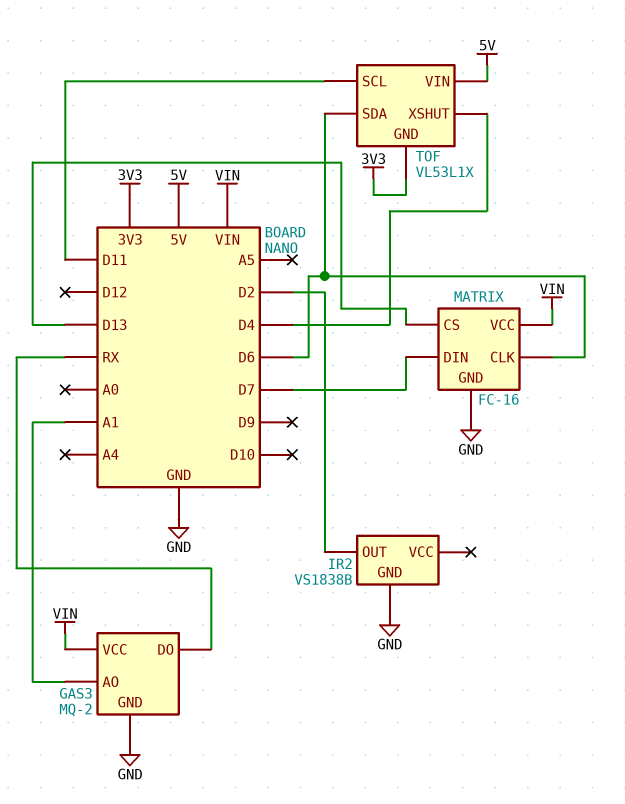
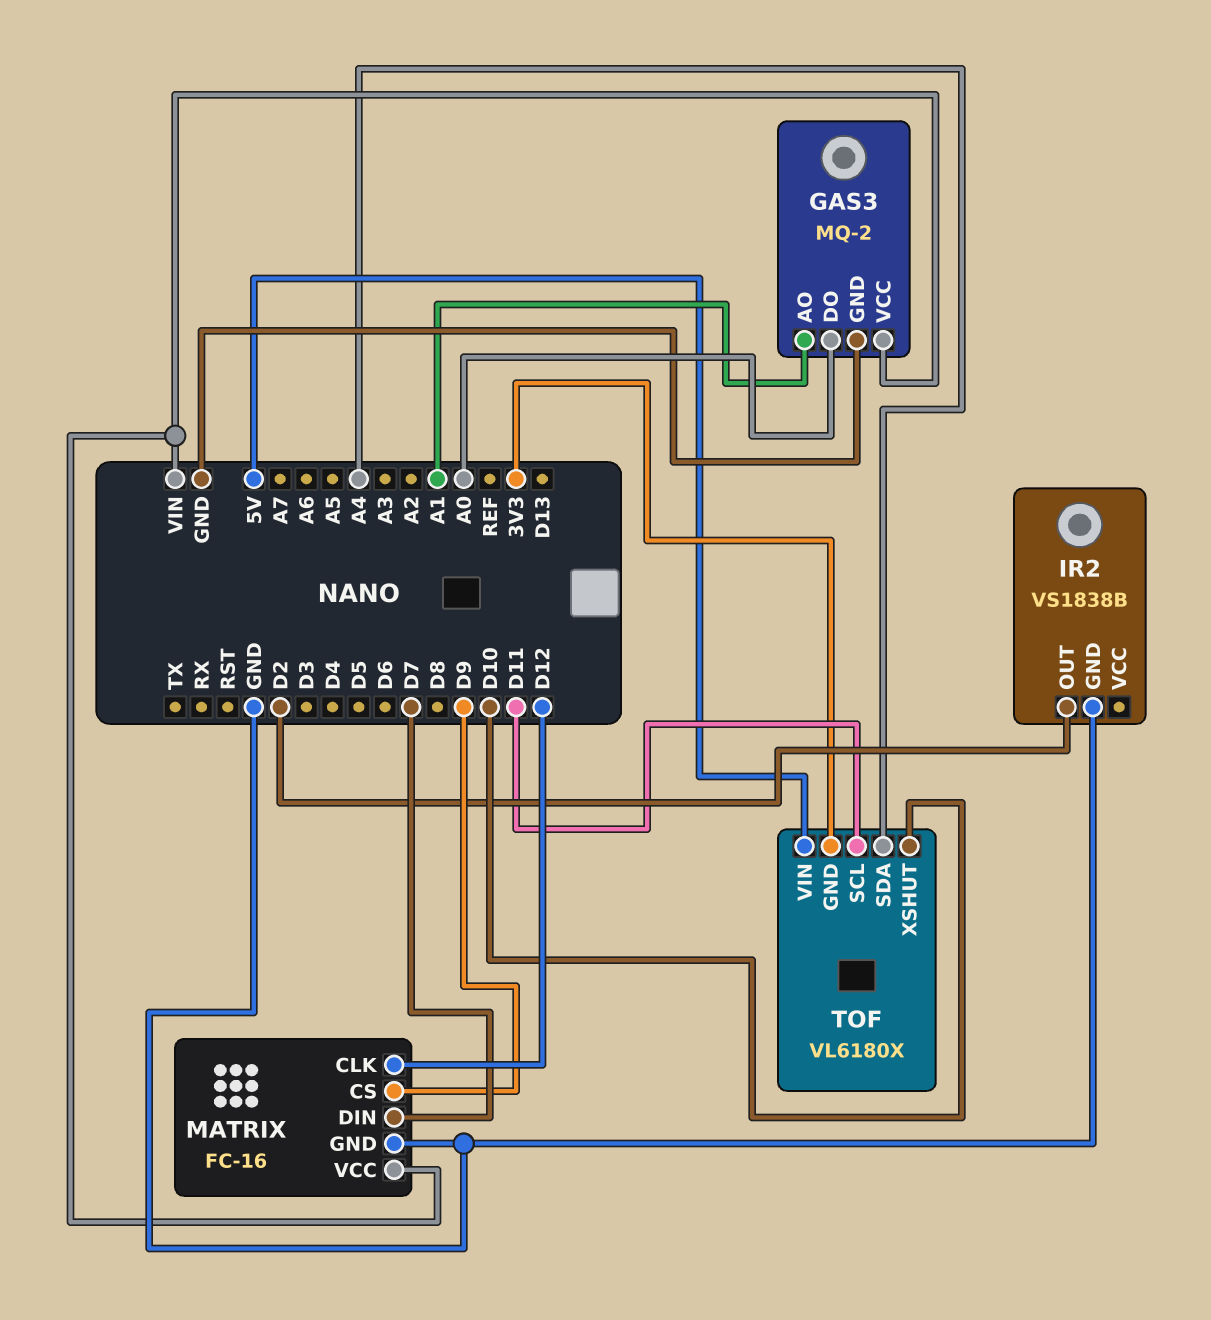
GAS3 pin DO: RX -> A0
MATRIX pin CLK: D6 -> D12
MATRIX pin CS: D13 -> D9
TOF: VL53L1X -> VL6180X
TOF pin SDA: D6 -> A4
TOF pin XSHUT: D4 -> D10

